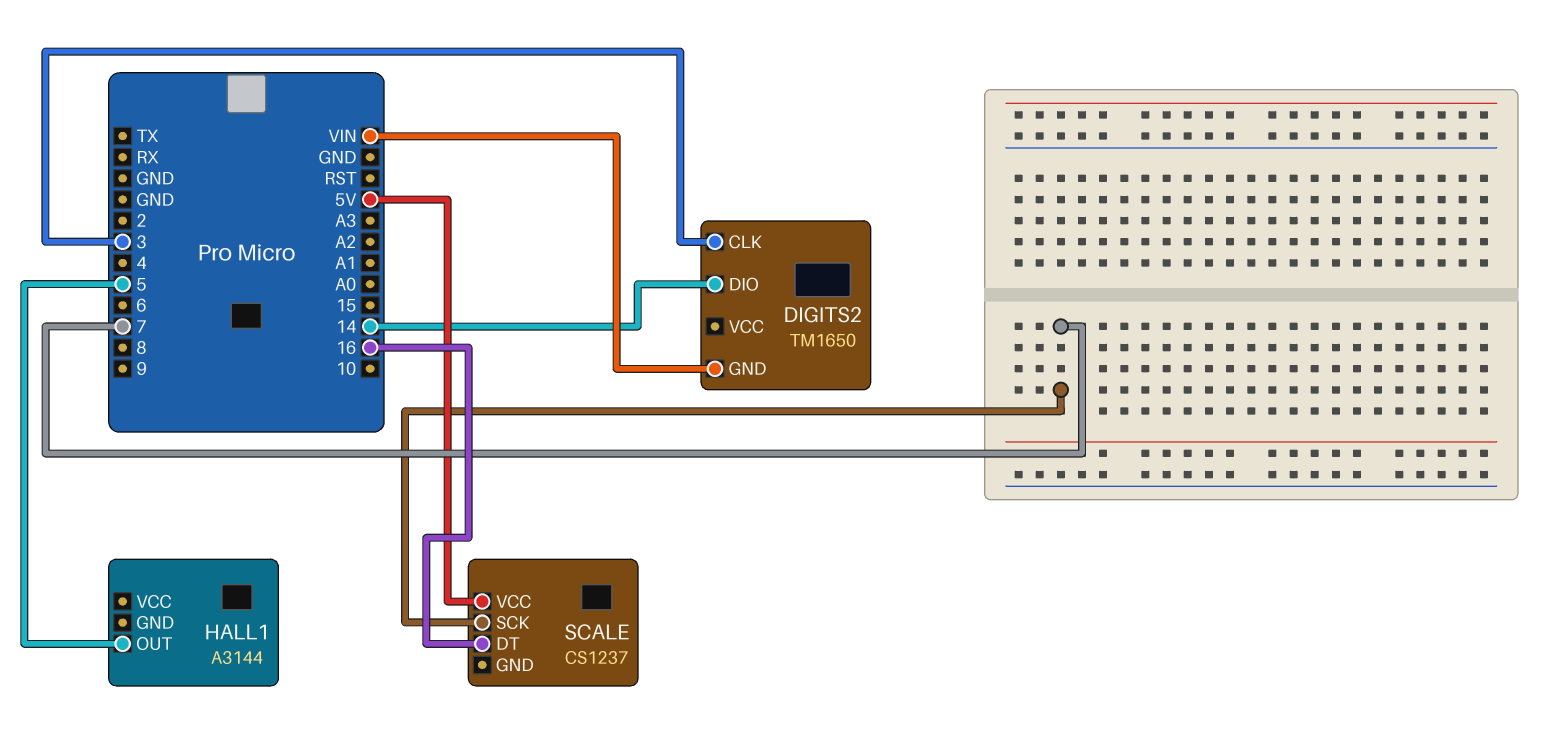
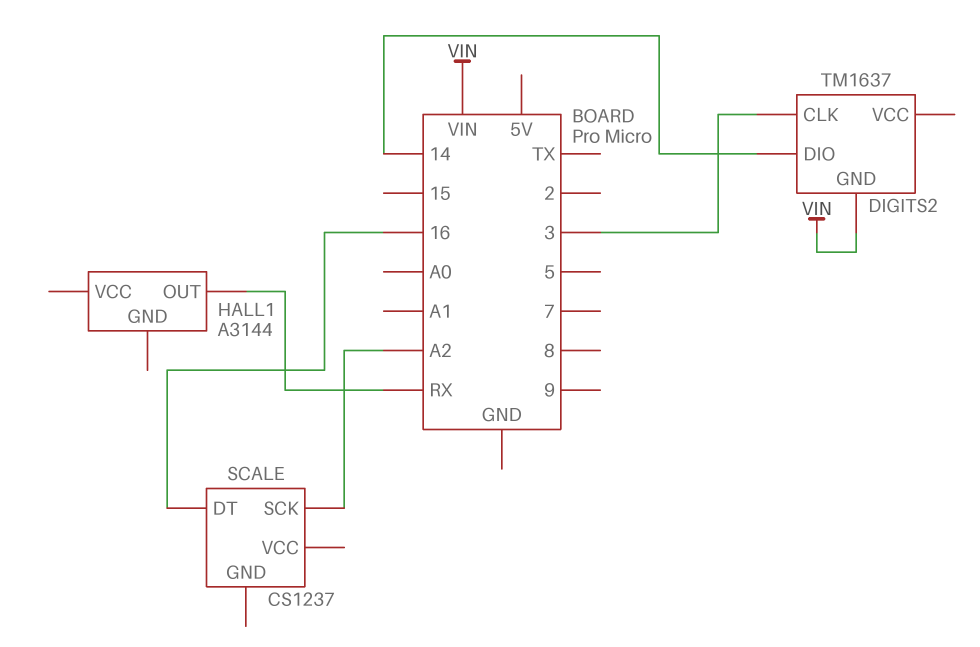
DIGITS2: TM1650 -> TM1637
HALL1 pin OUT: 5 -> RX
SCALE pin SCK: 7 -> A2
SCALE pin VCC: 5V -> none

